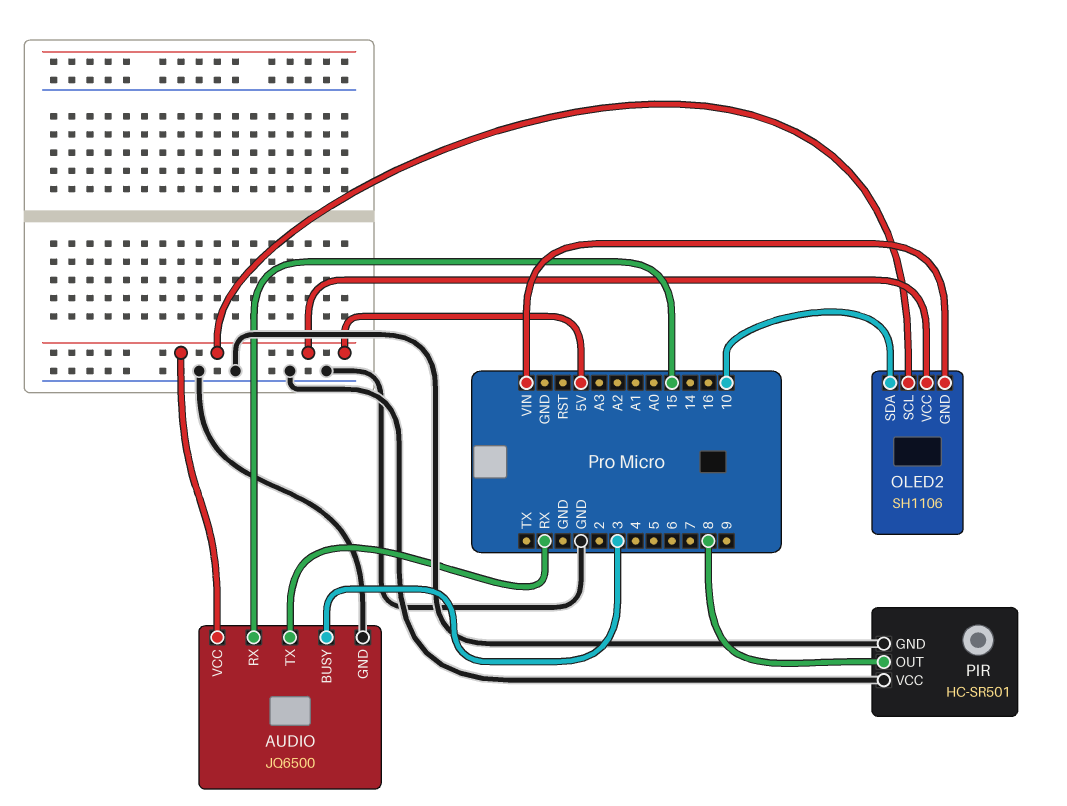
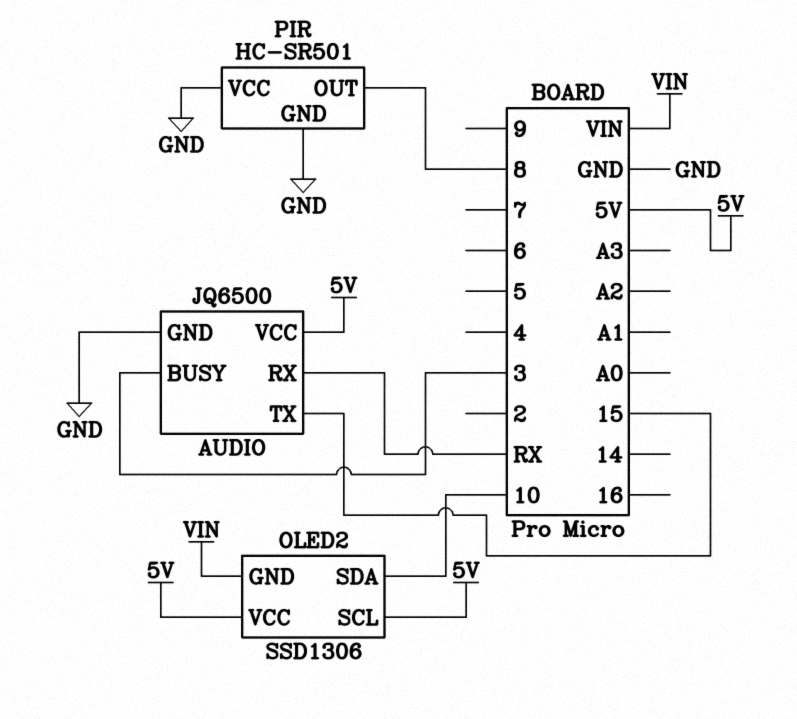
AUDIO pin RX: 15 -> RX
AUDIO pin TX: RX -> 15
OLED2: SH1106 -> SSD1306

